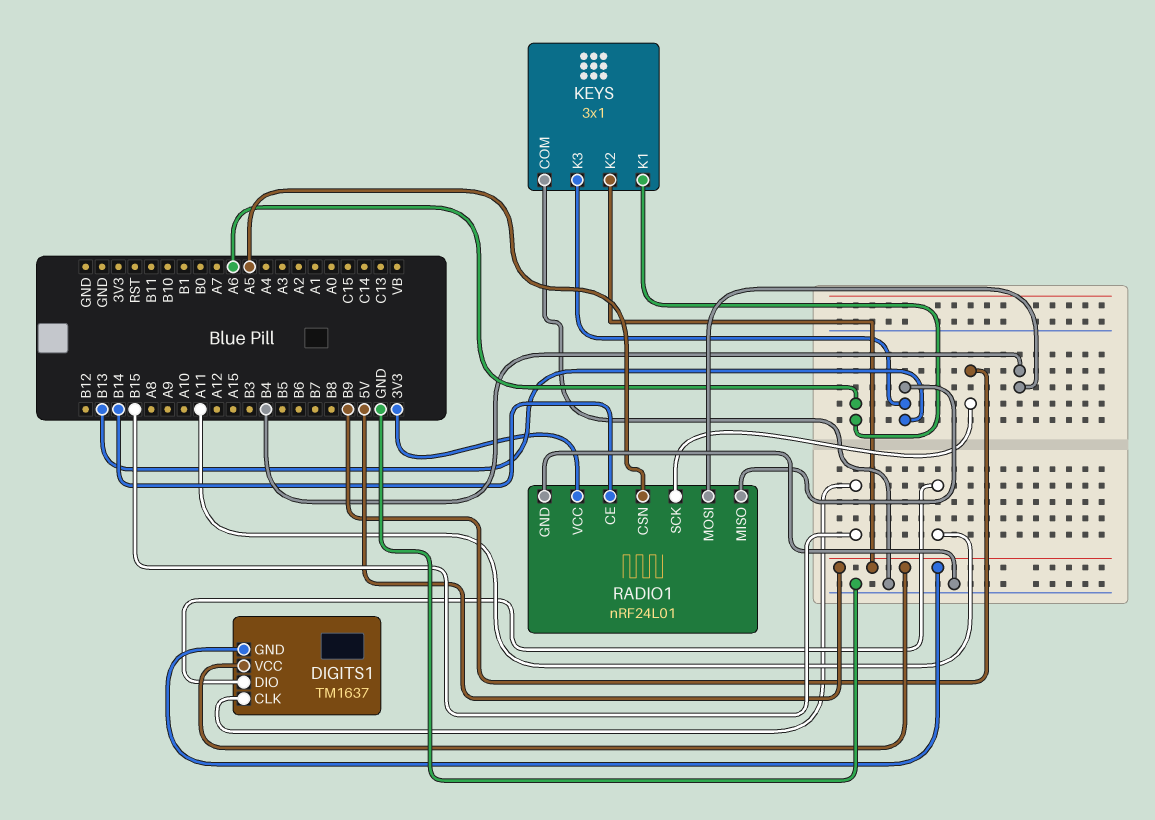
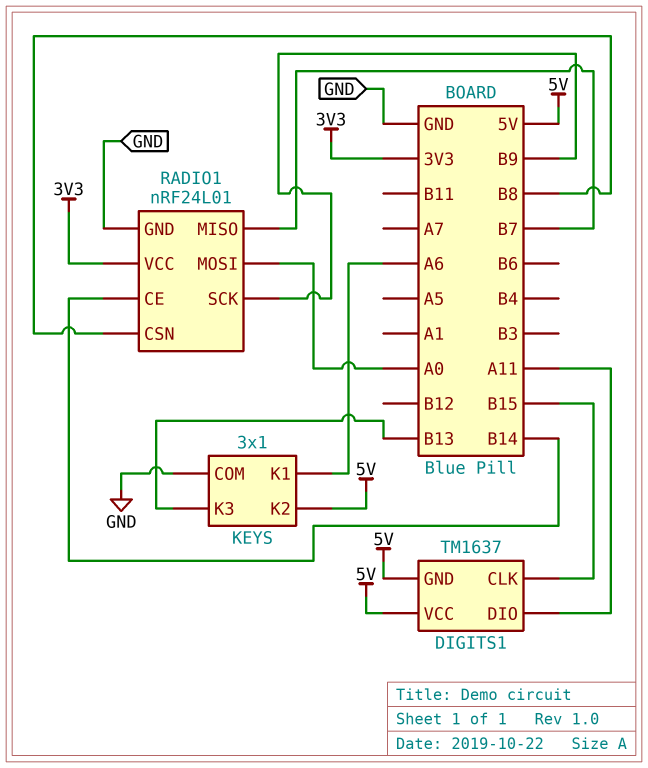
RADIO1 pin CSN: A5 -> B8
RADIO1 pin MISO: B13 -> B7
RADIO1 pin MOSI: B4 -> A0

